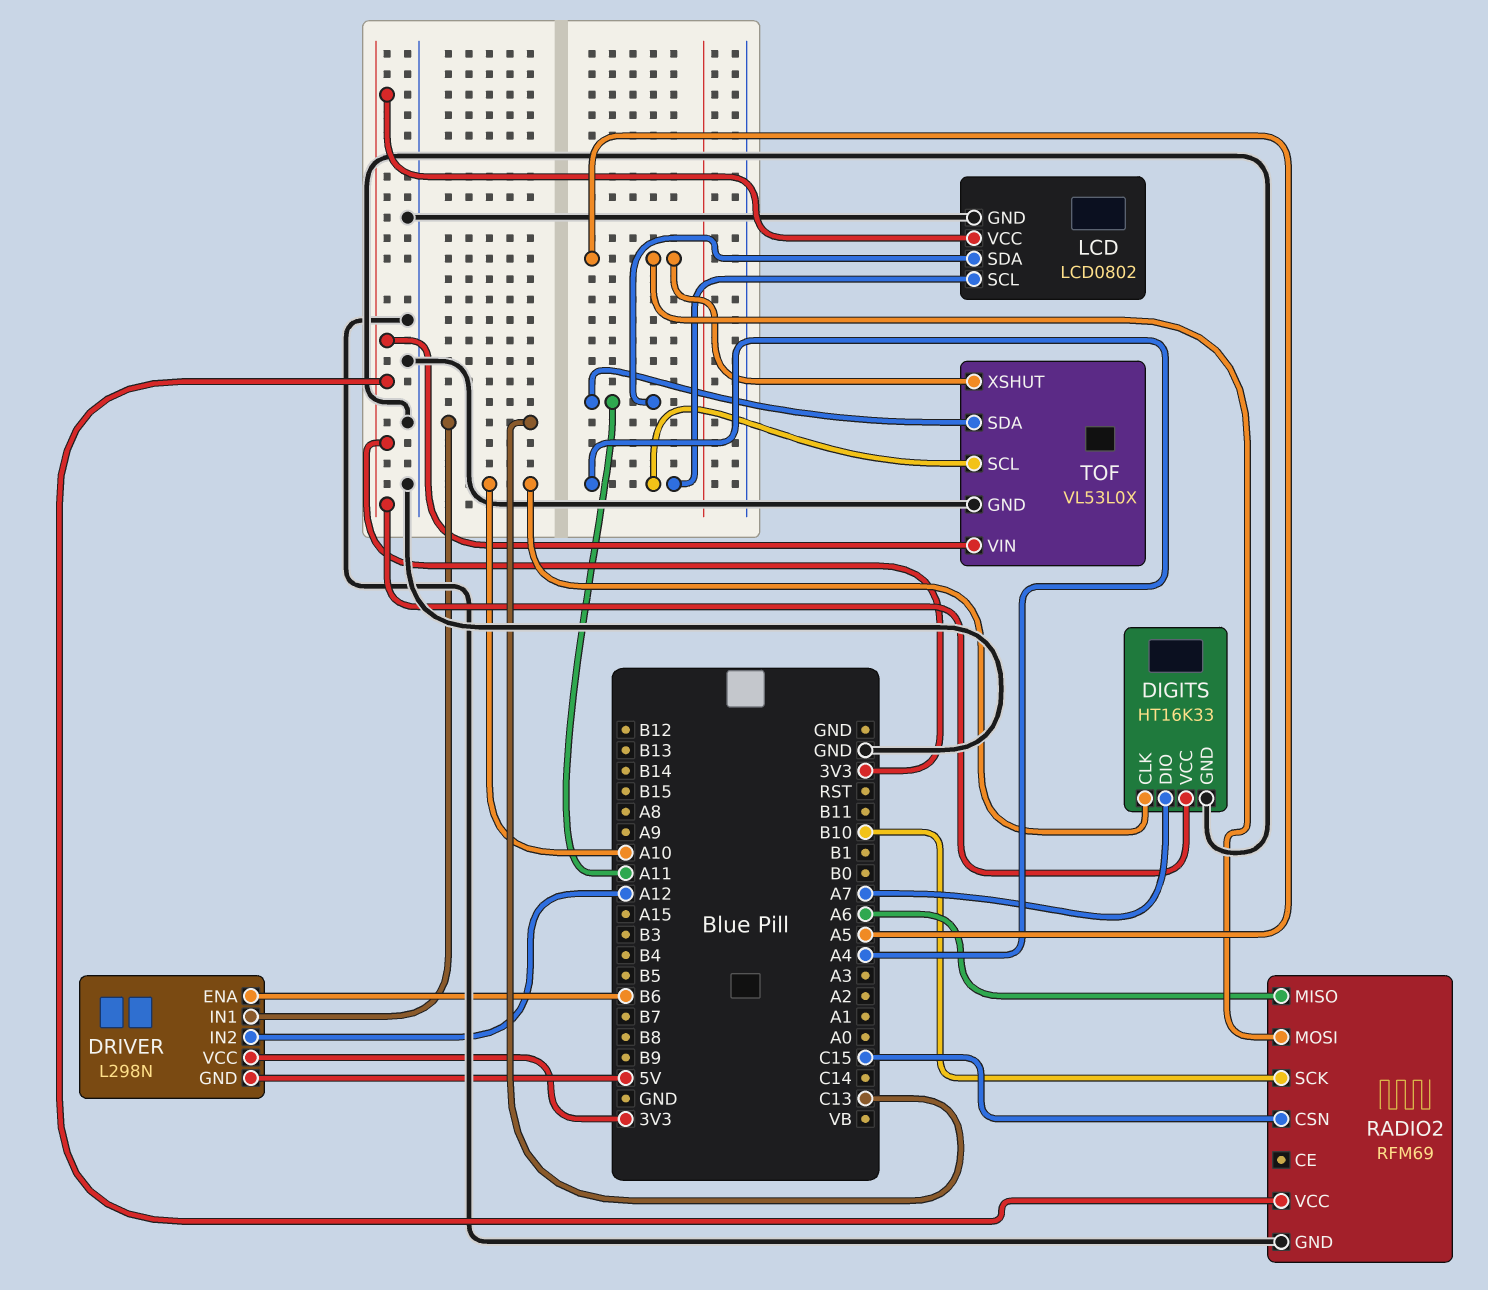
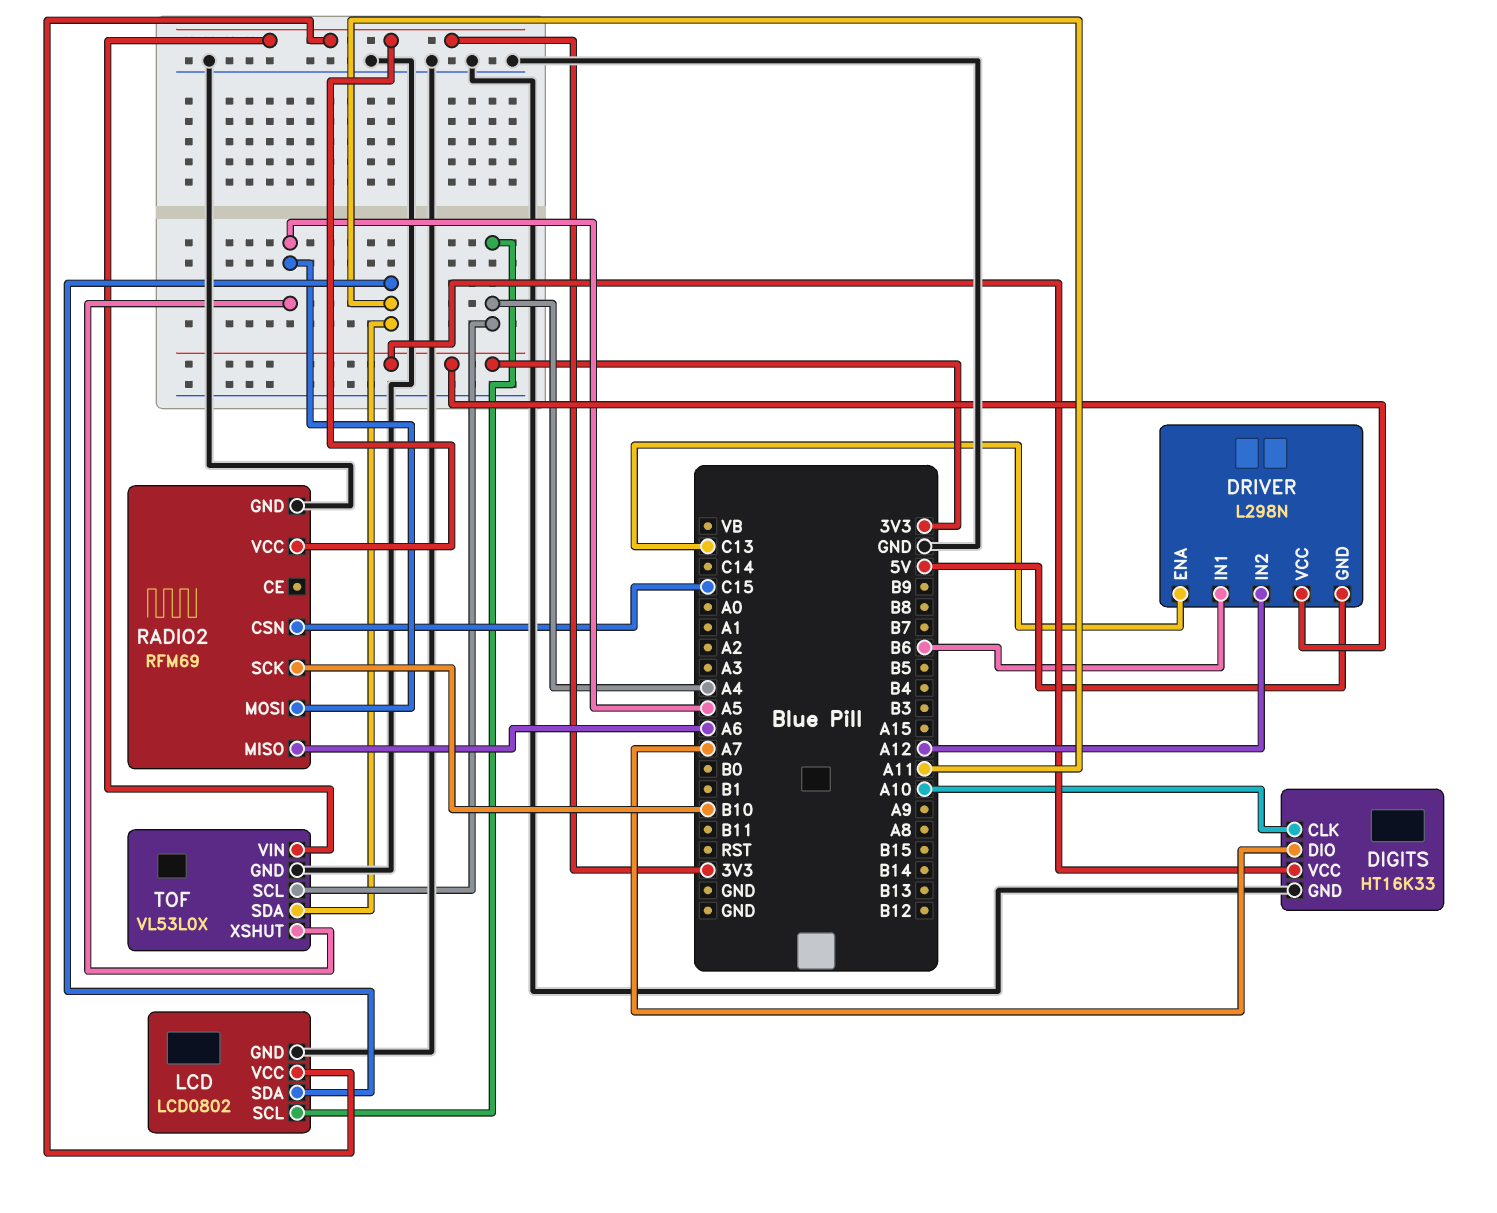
DRIVER pin ENA: B6 -> C13
DRIVER pin IN1: C13 -> B6

